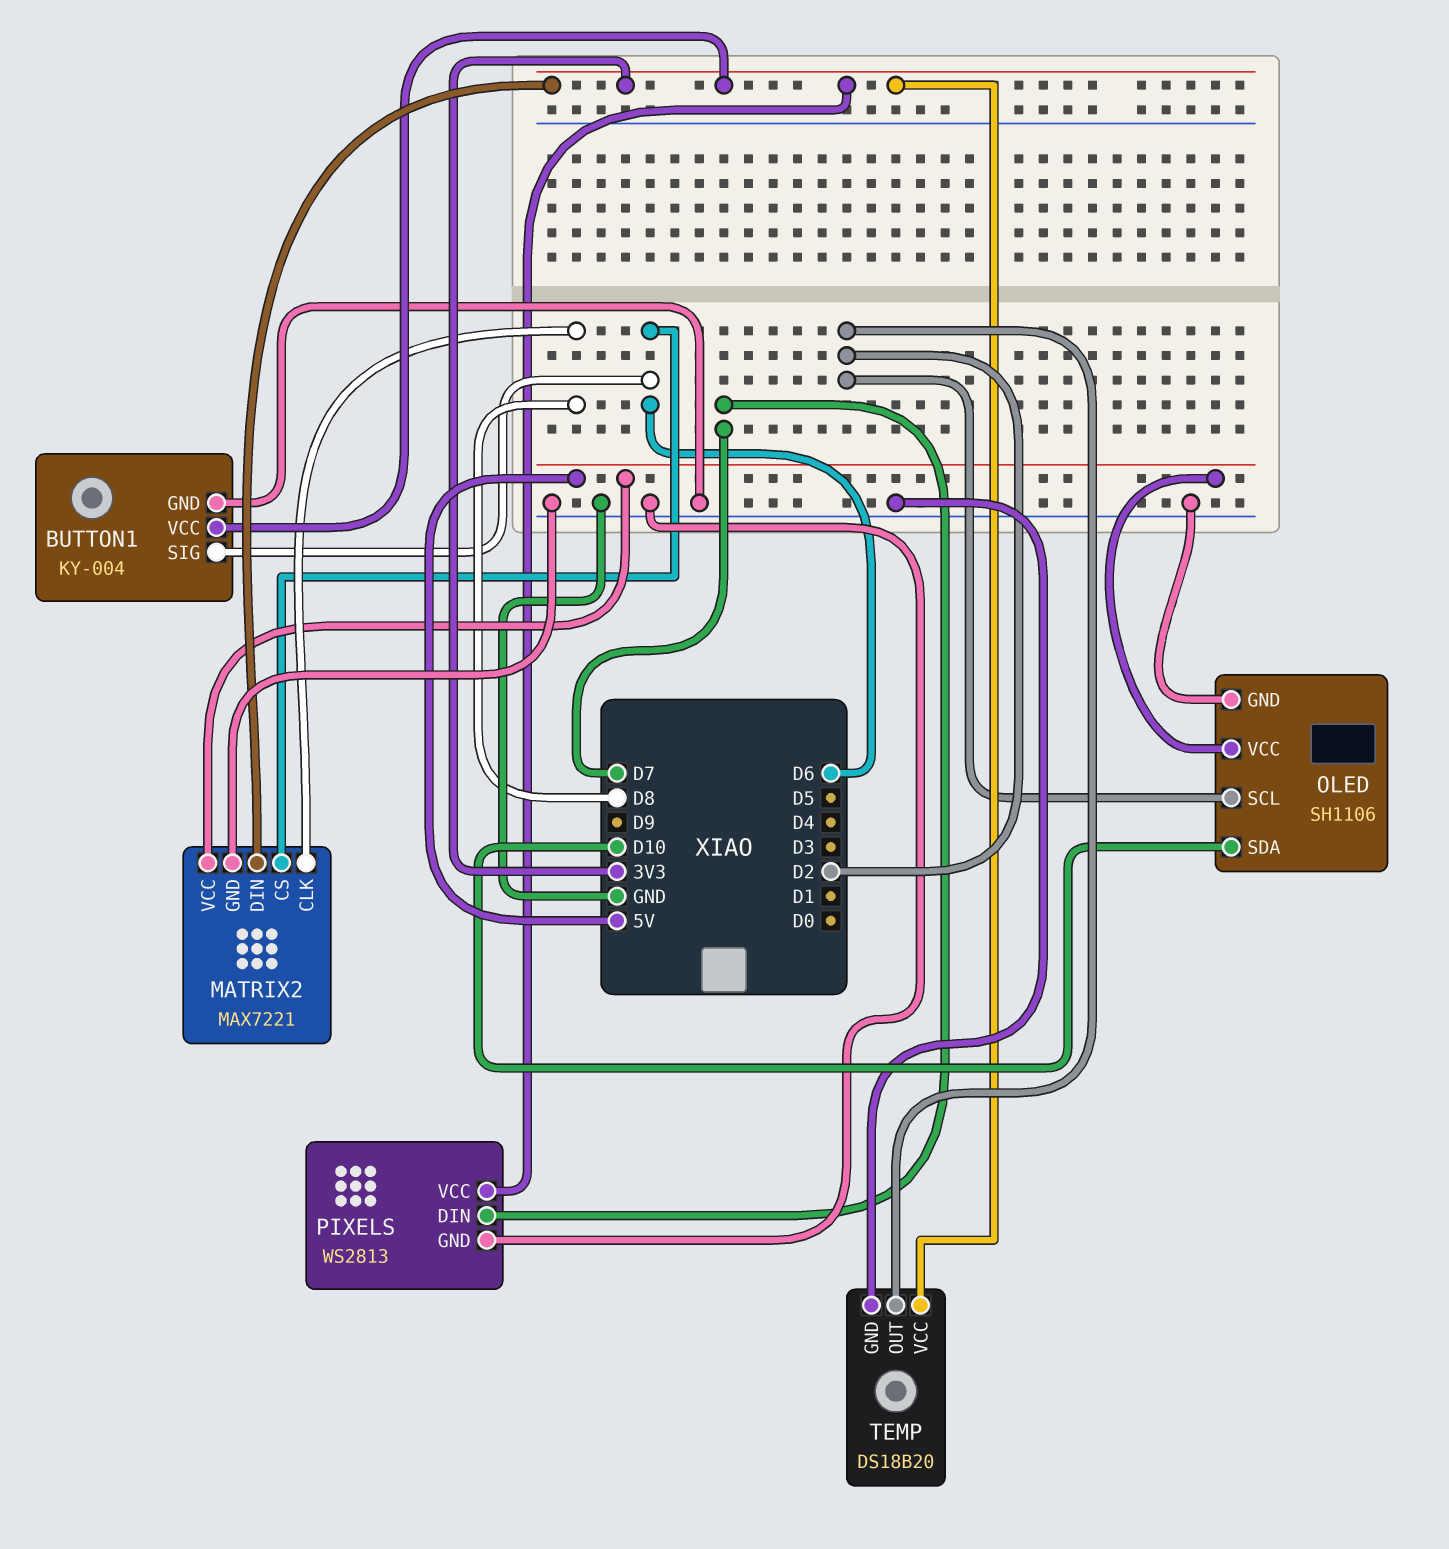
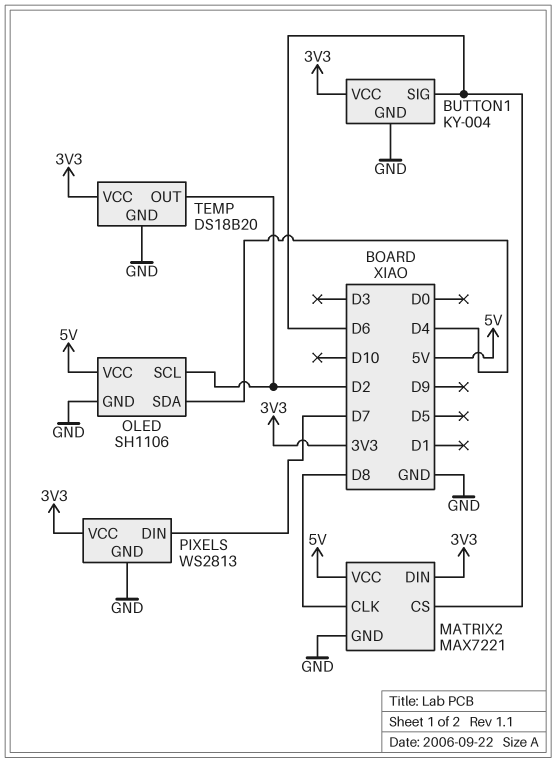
OLED pin SDA: D10 -> D4

